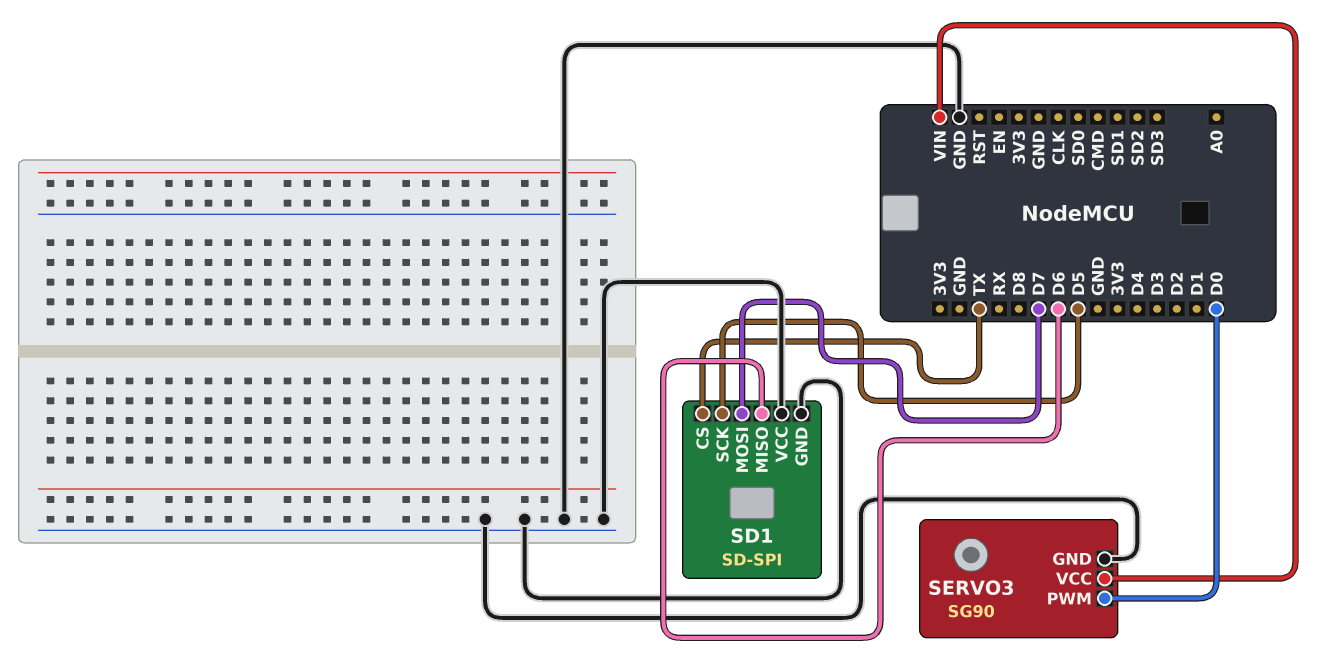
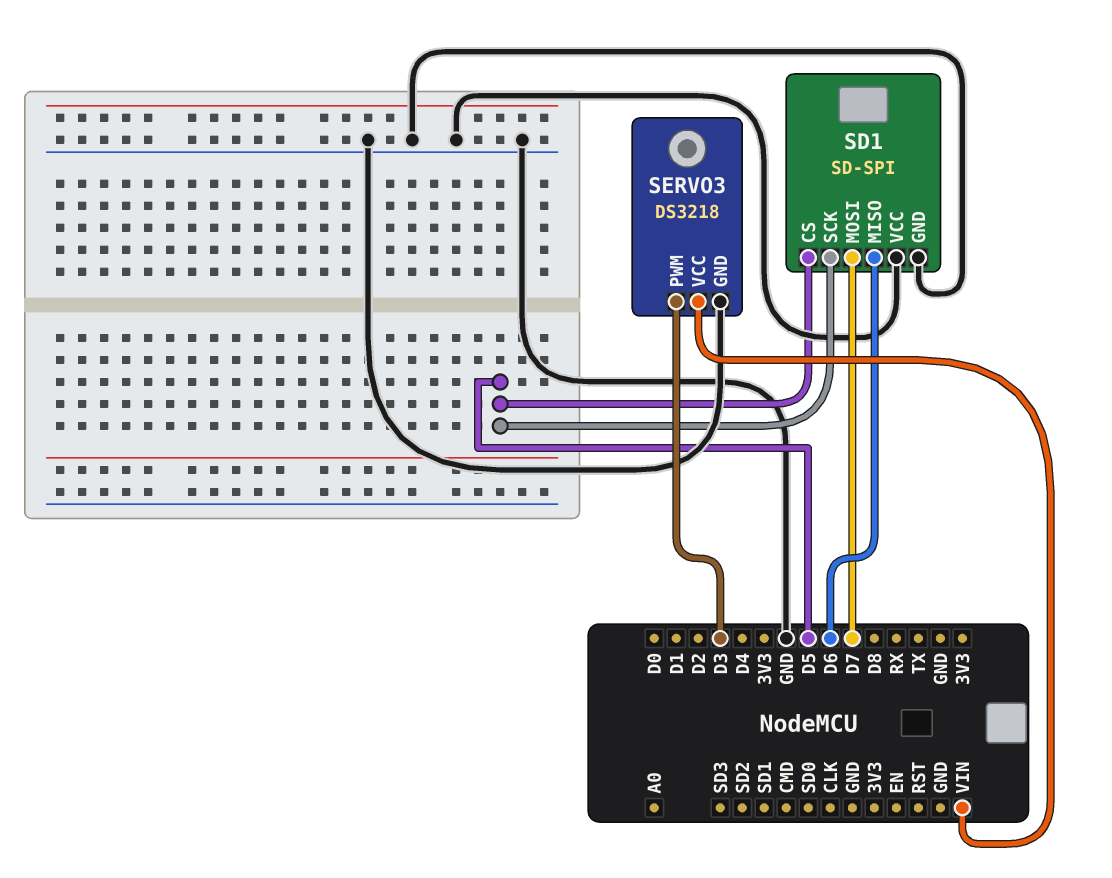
SD1 pin CS: TX -> D5
SERVO3: SG90 -> DS3218
SERVO3 pin PWM: D0 -> D3

